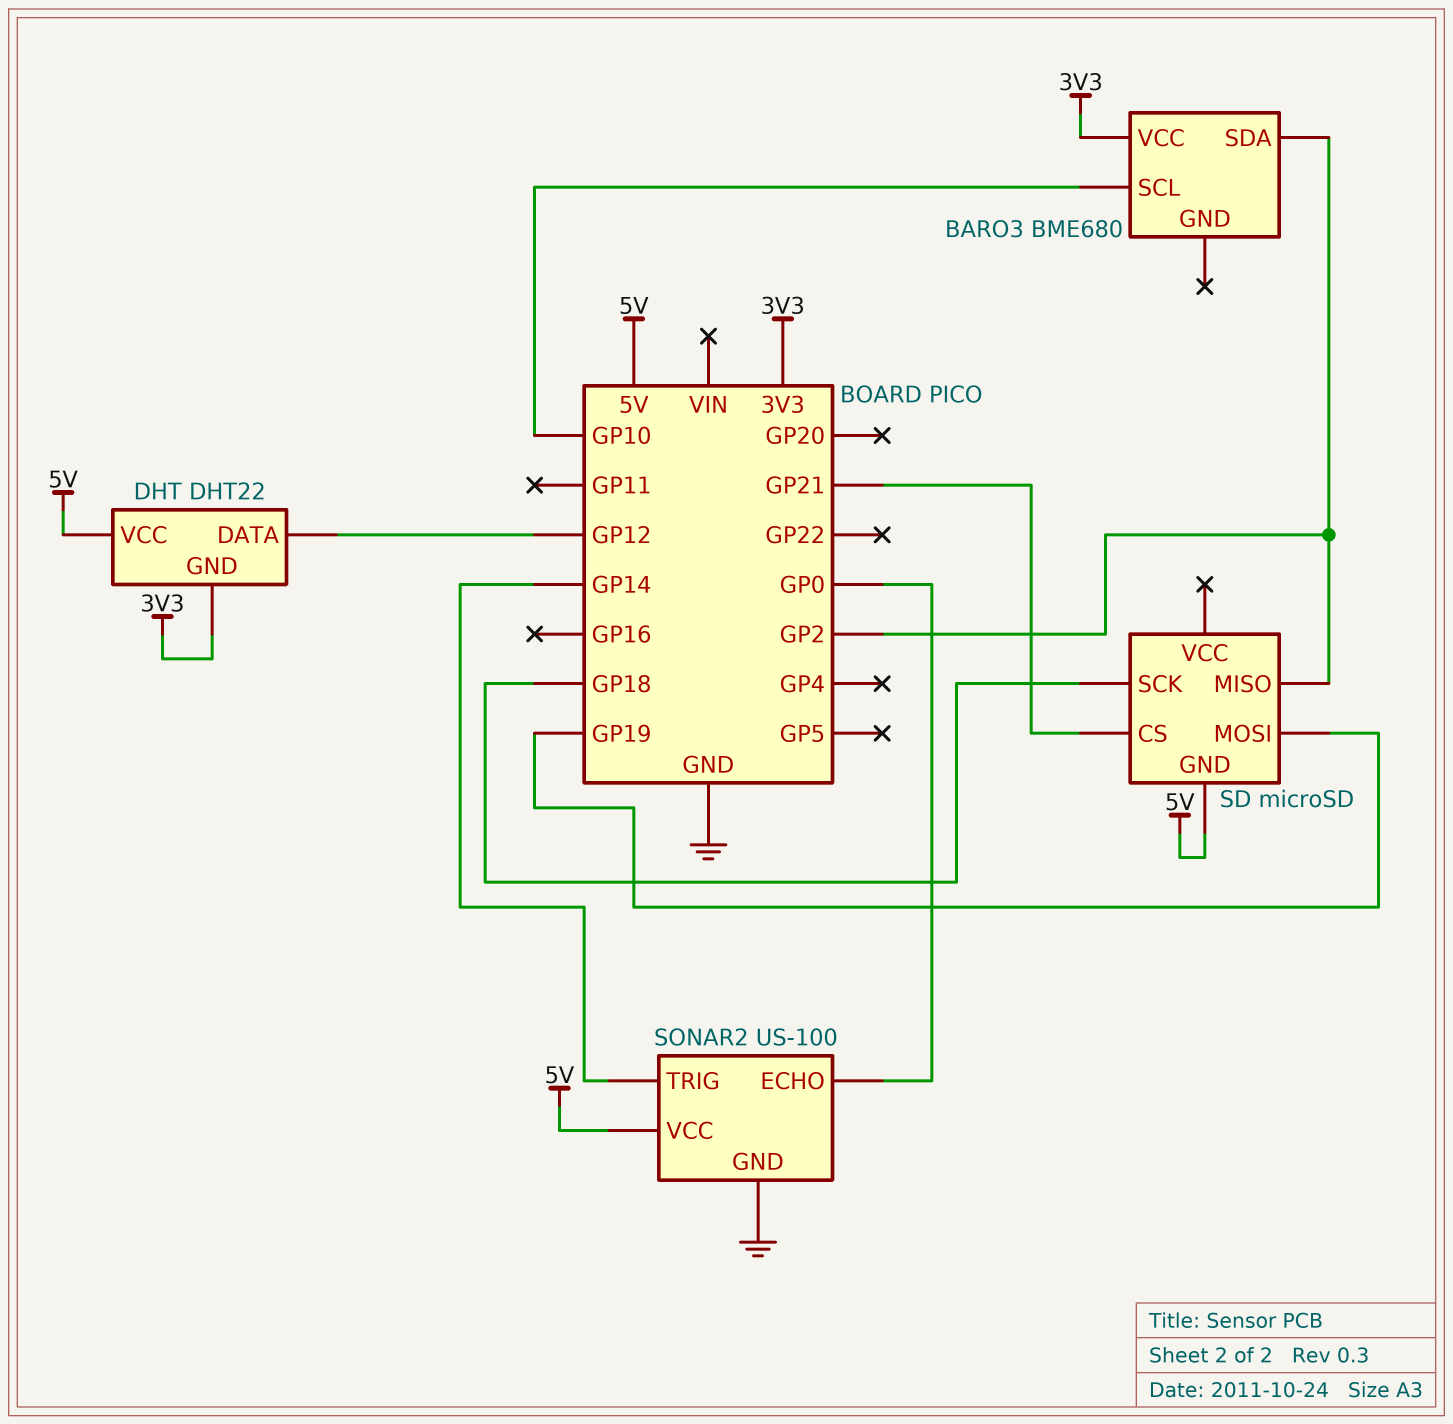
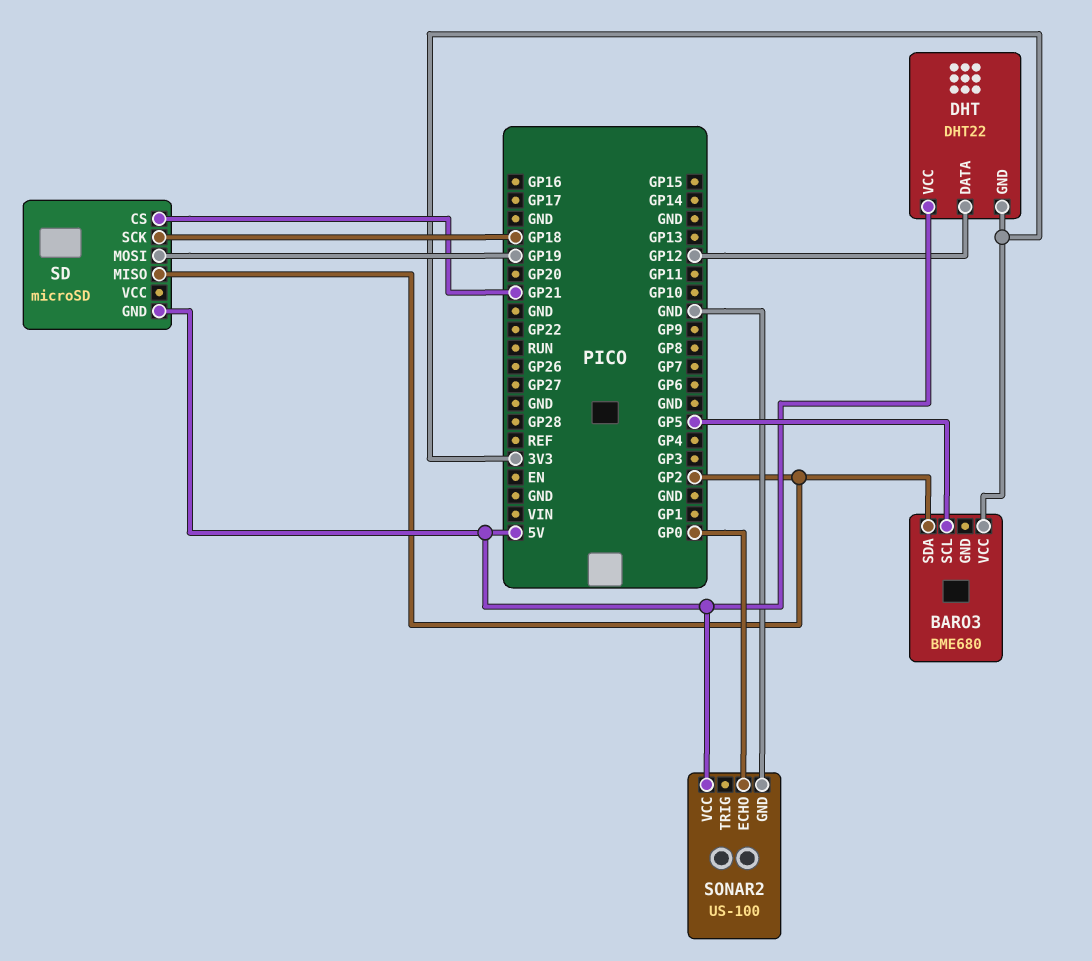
BARO3 pin SCL: GP10 -> GP5
SONAR2 pin TRIG: GP14 -> none

